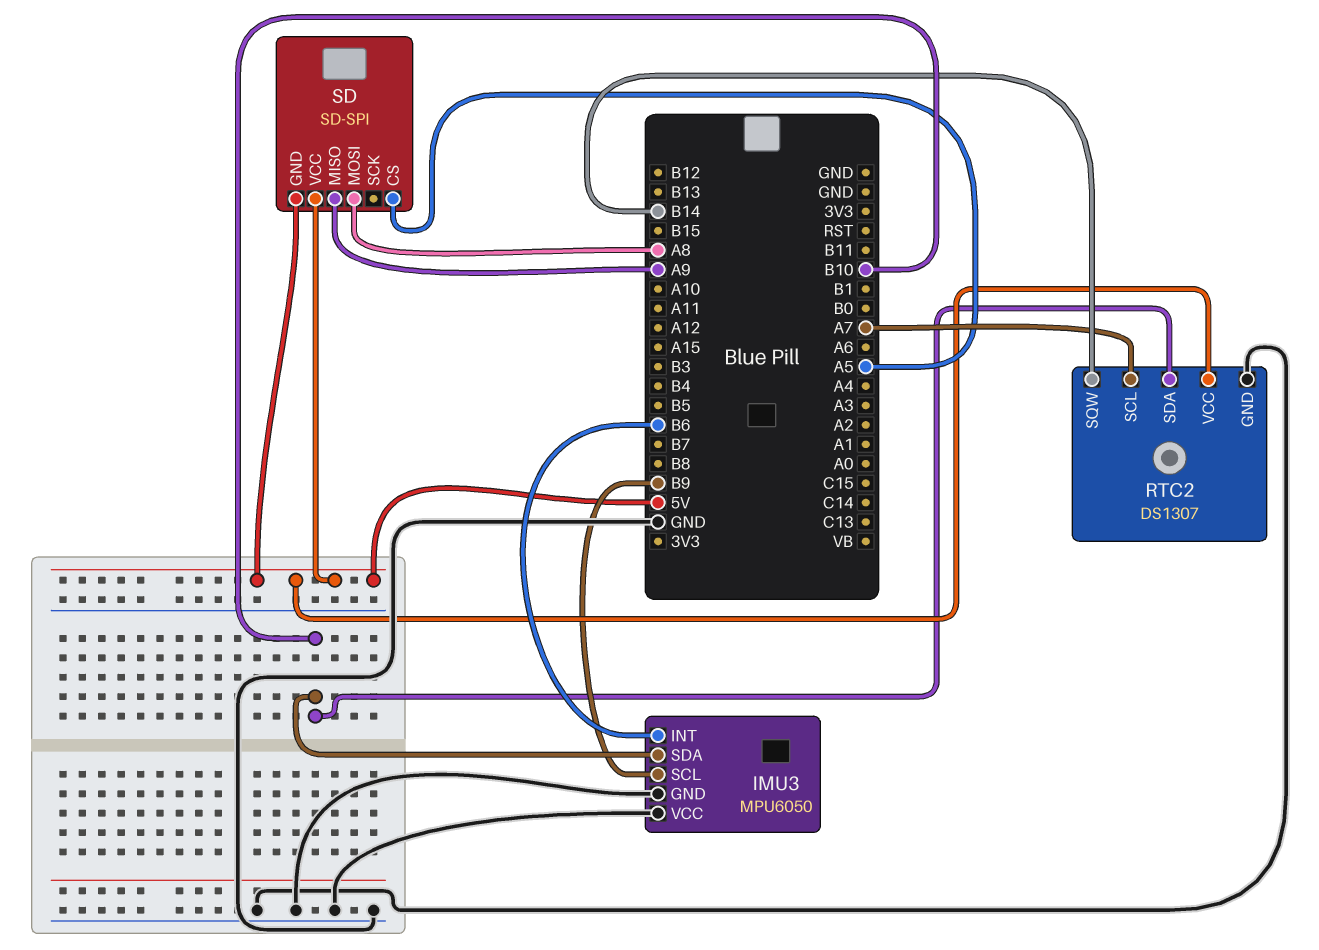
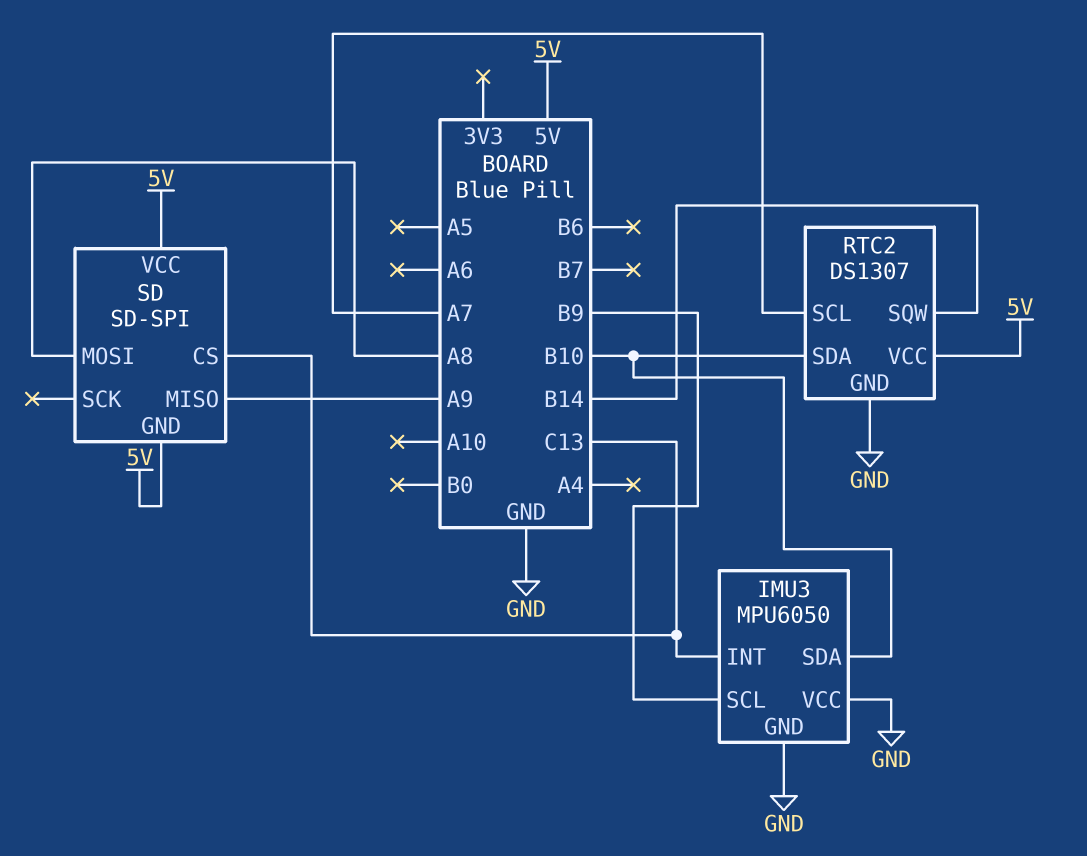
IMU3 pin INT: B6 -> C13
SD pin CS: A5 -> C13

